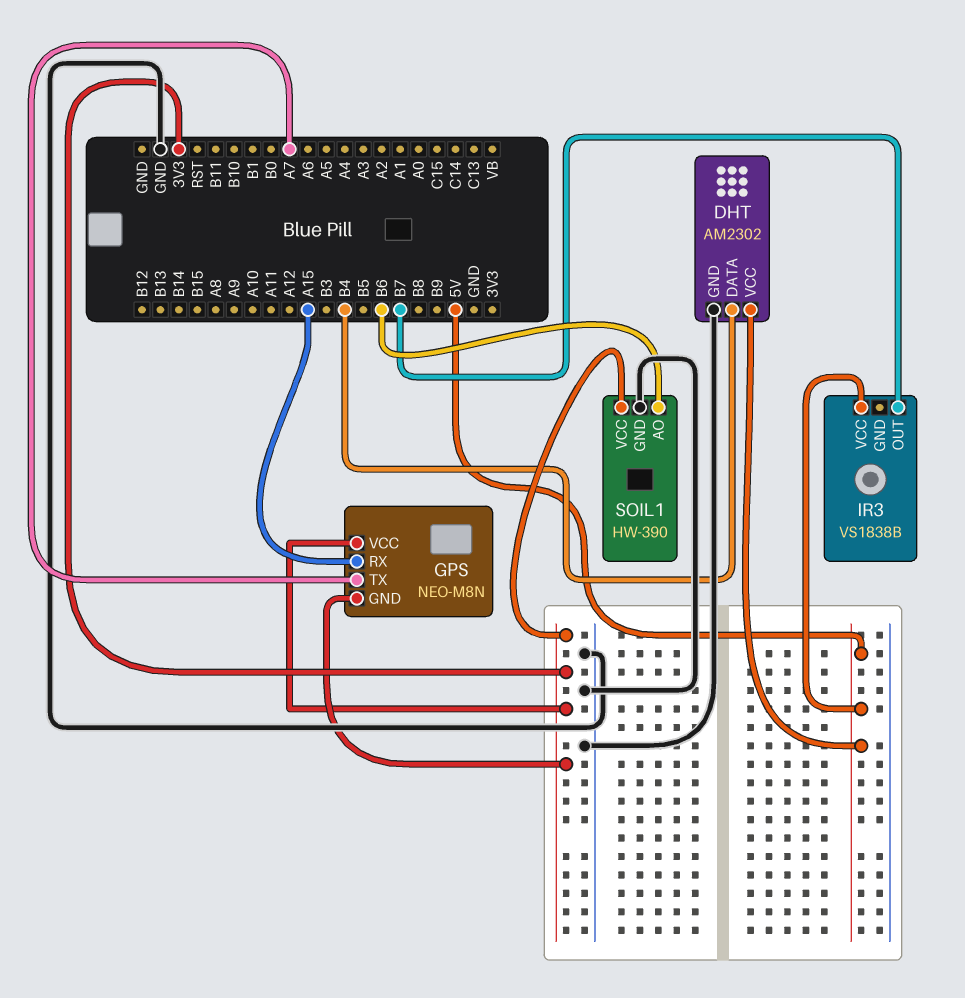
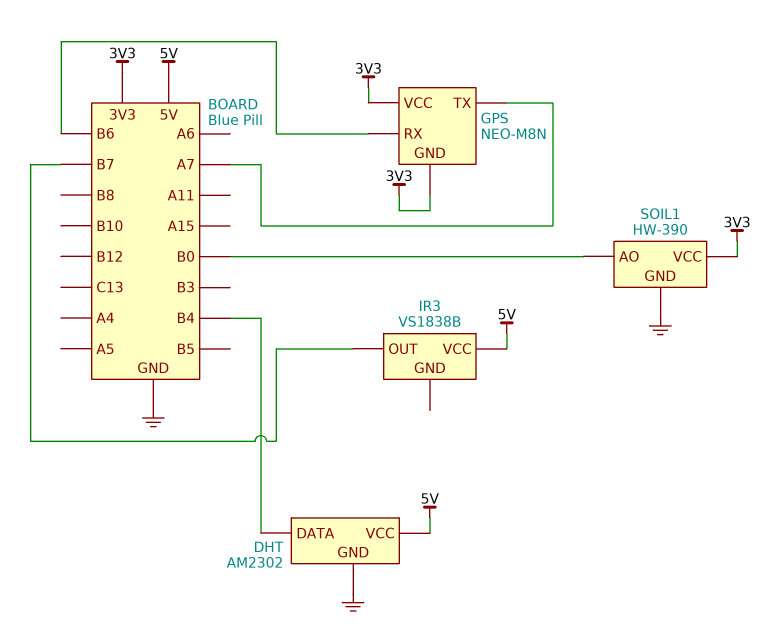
GPS pin RX: A15 -> B6
SOIL1 pin AO: B6 -> B0

